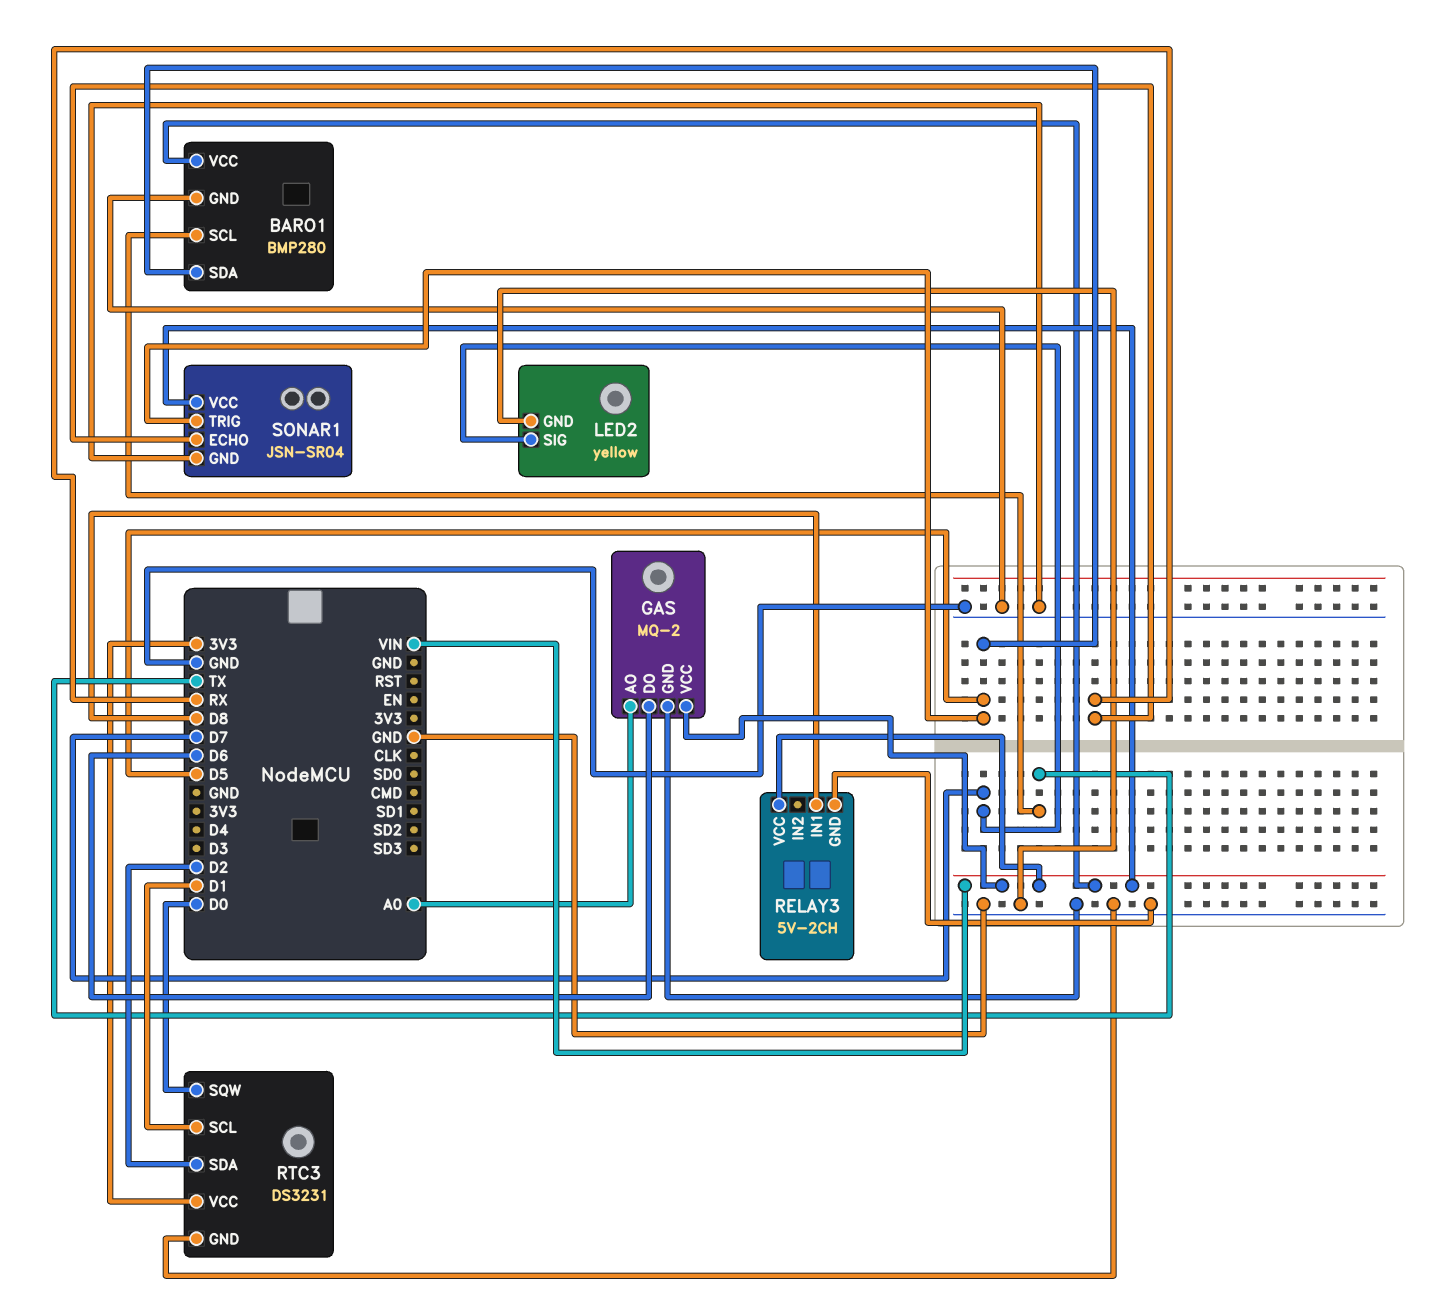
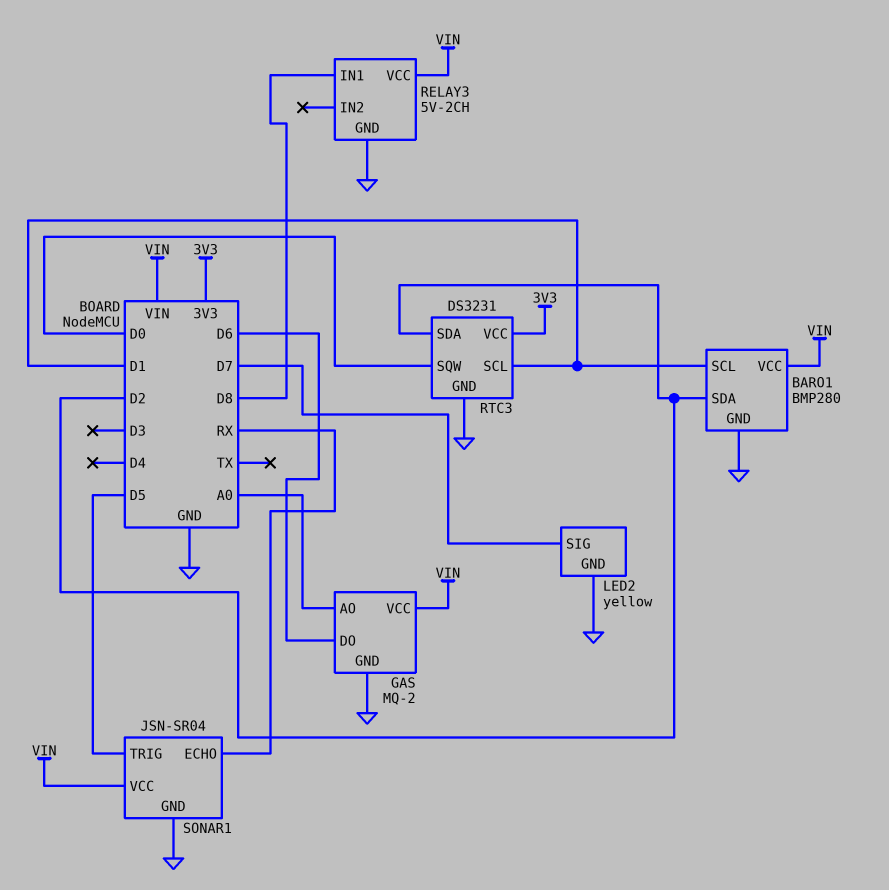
BARO1 pin SCL: TX -> D1
BARO1 pin SDA: D5 -> D2

